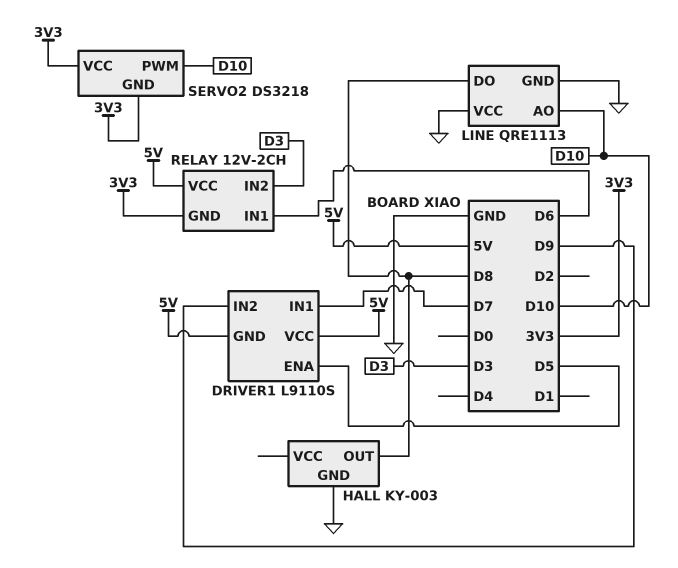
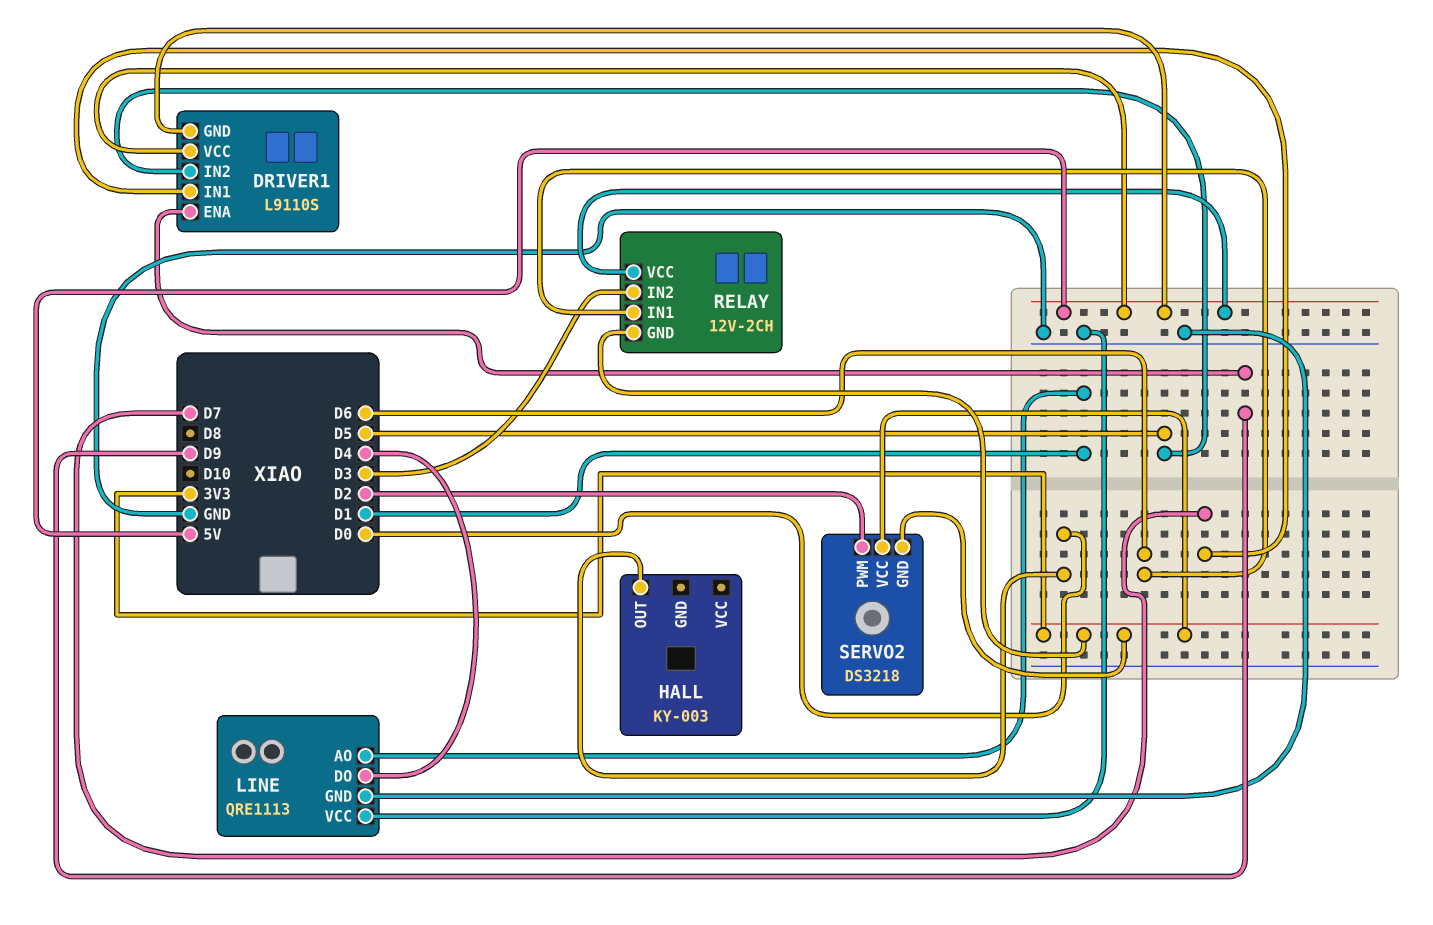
DRIVER1 pin ENA: D5 -> D9
DRIVER1 pin IN2: D9 -> D5
HALL pin GND: GND -> none
HALL pin OUT: D8 -> D0
LINE pin AO: D10 -> D1
LINE pin DO: D8 -> D4
SERVO2 pin PWM: D10 -> D2

